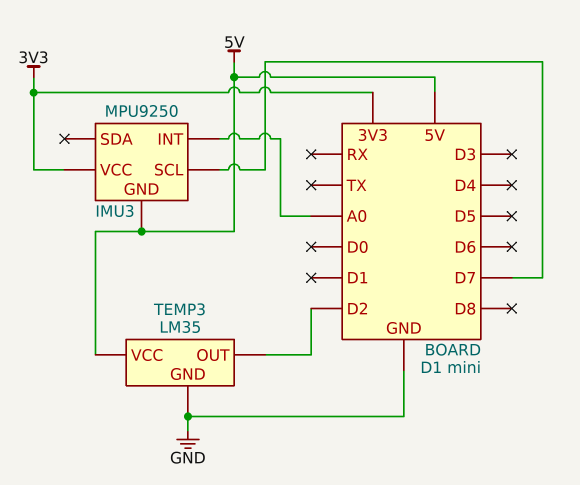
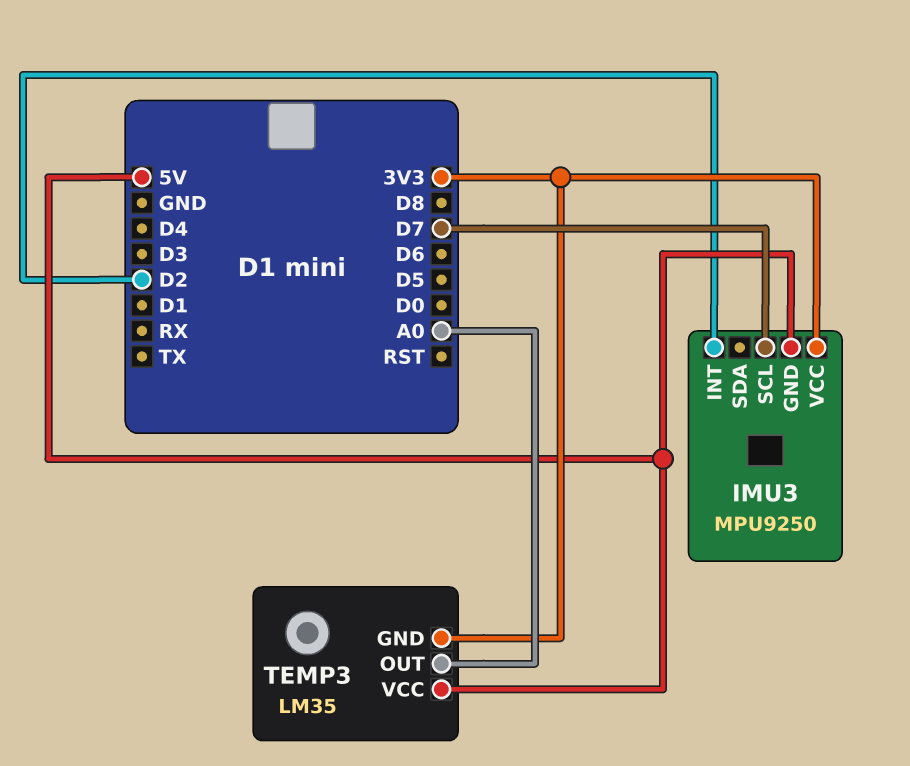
IMU3 pin INT: A0 -> D2
TEMP3 pin GND: GND -> 3V3
TEMP3 pin OUT: D2 -> A0

